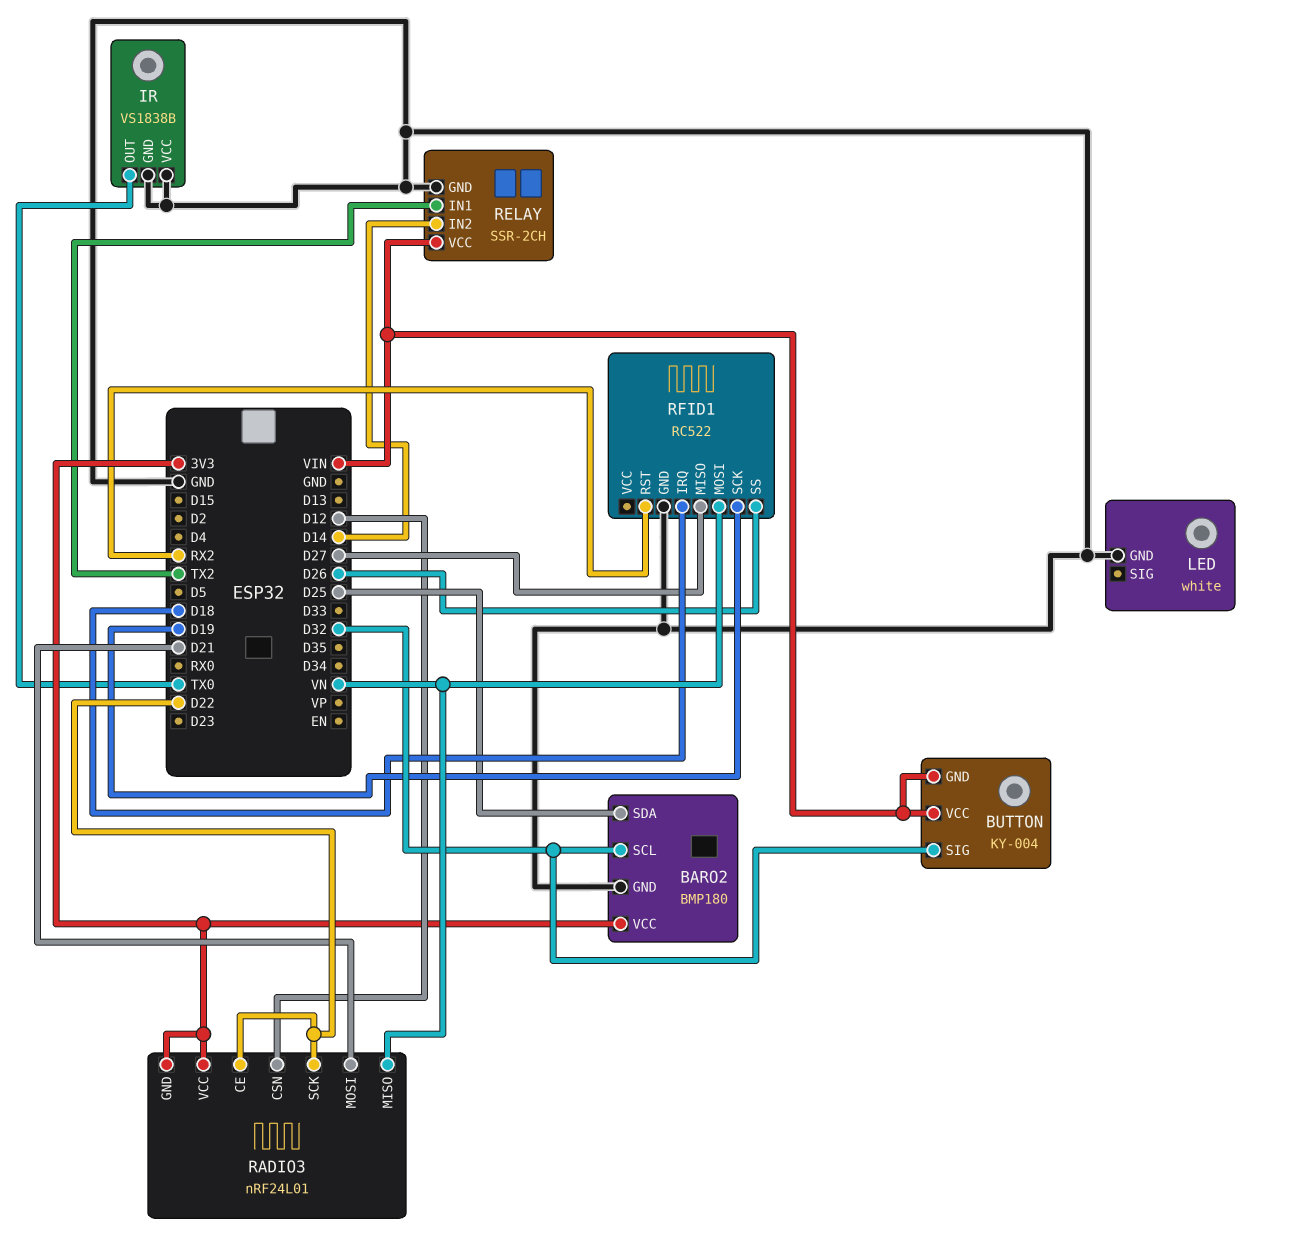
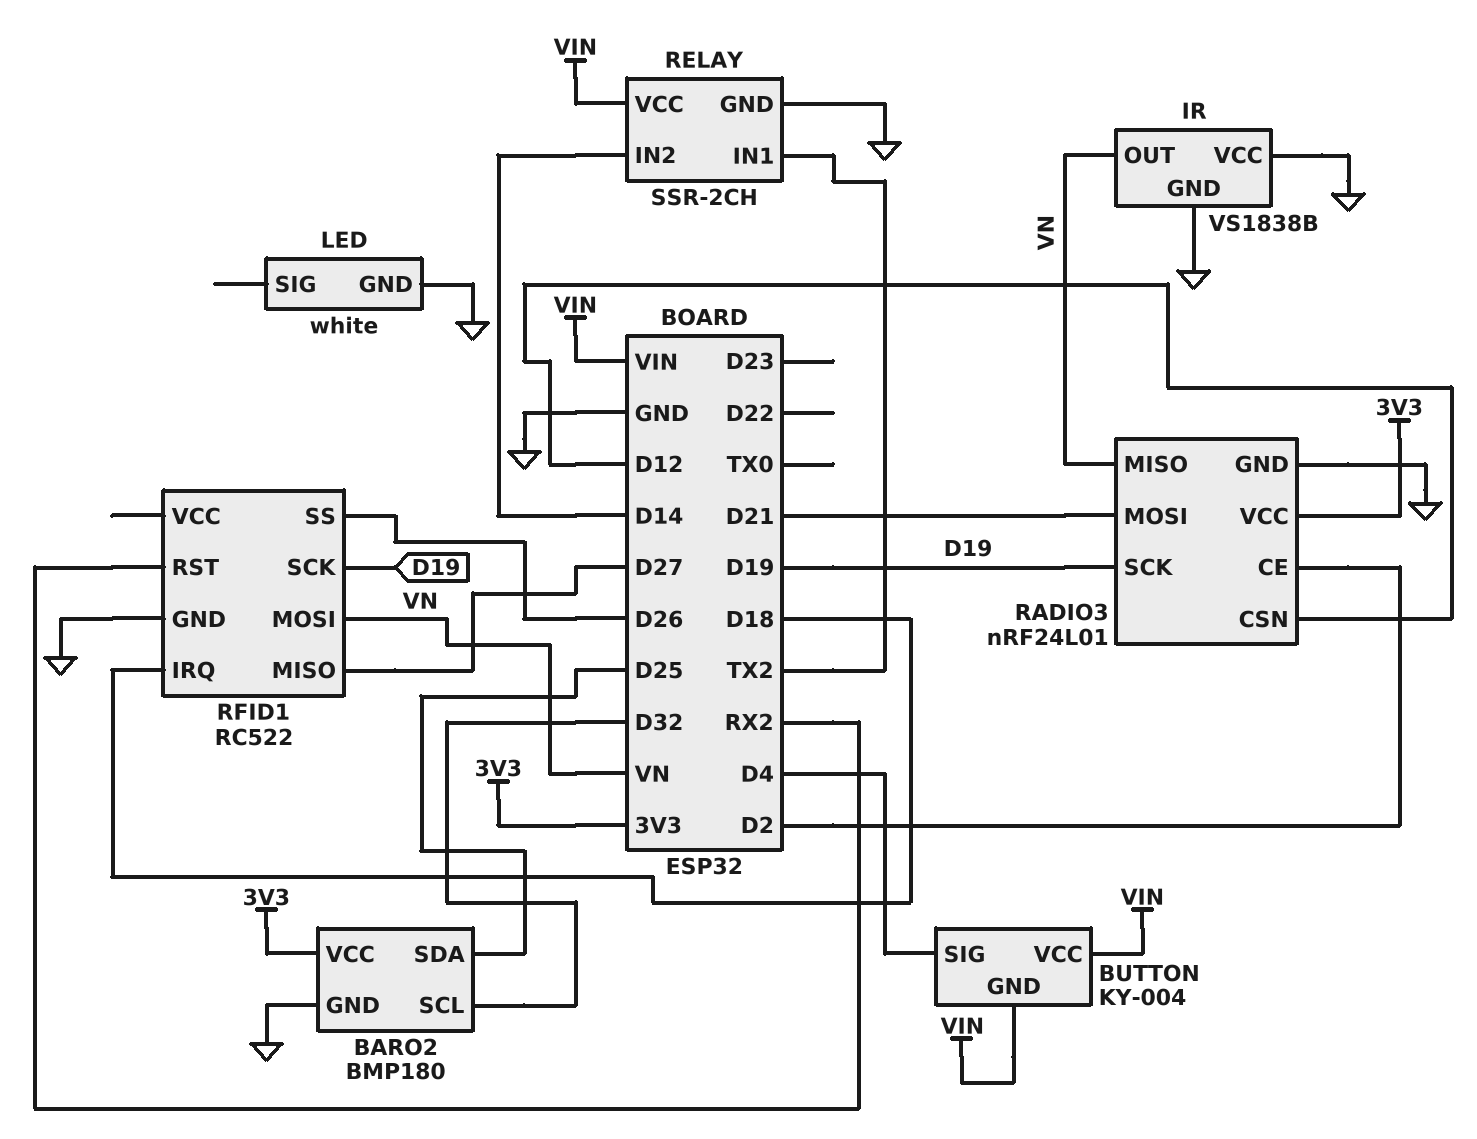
BUTTON pin SIG: D32 -> D4
IR pin OUT: TX0 -> VN
RADIO3 pin CE: D22 -> D2
RADIO3 pin GND: 3V3 -> GND
RADIO3 pin SCK: D22 -> D19

